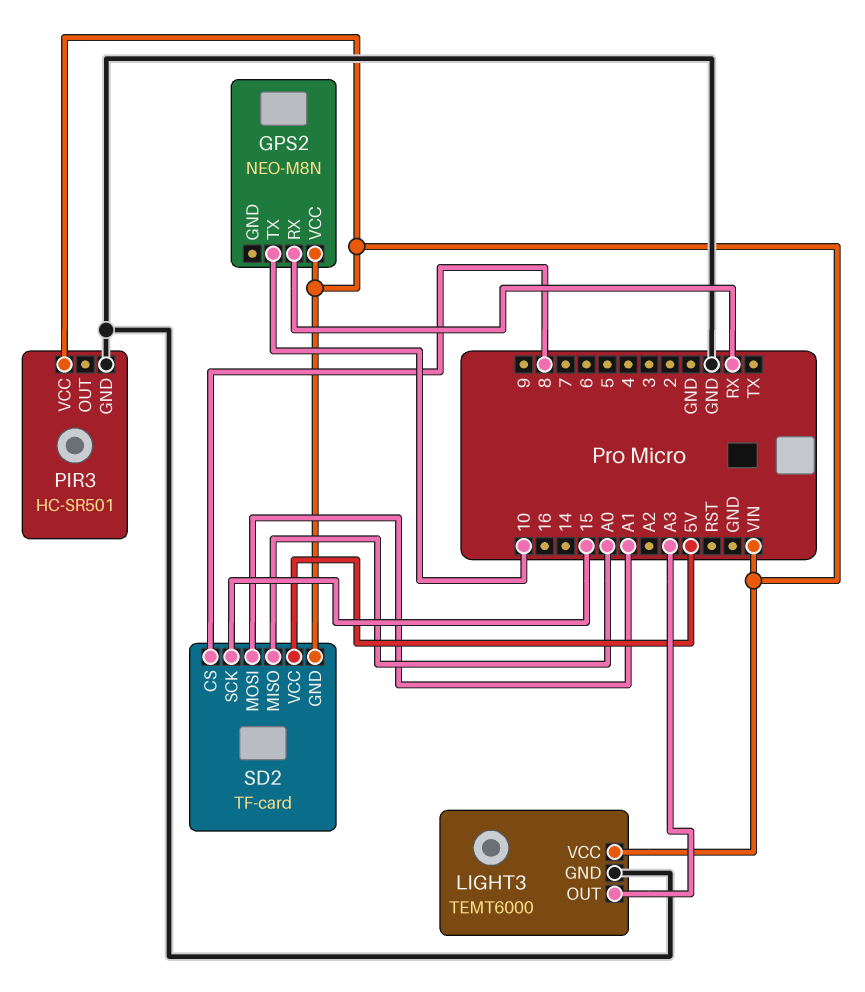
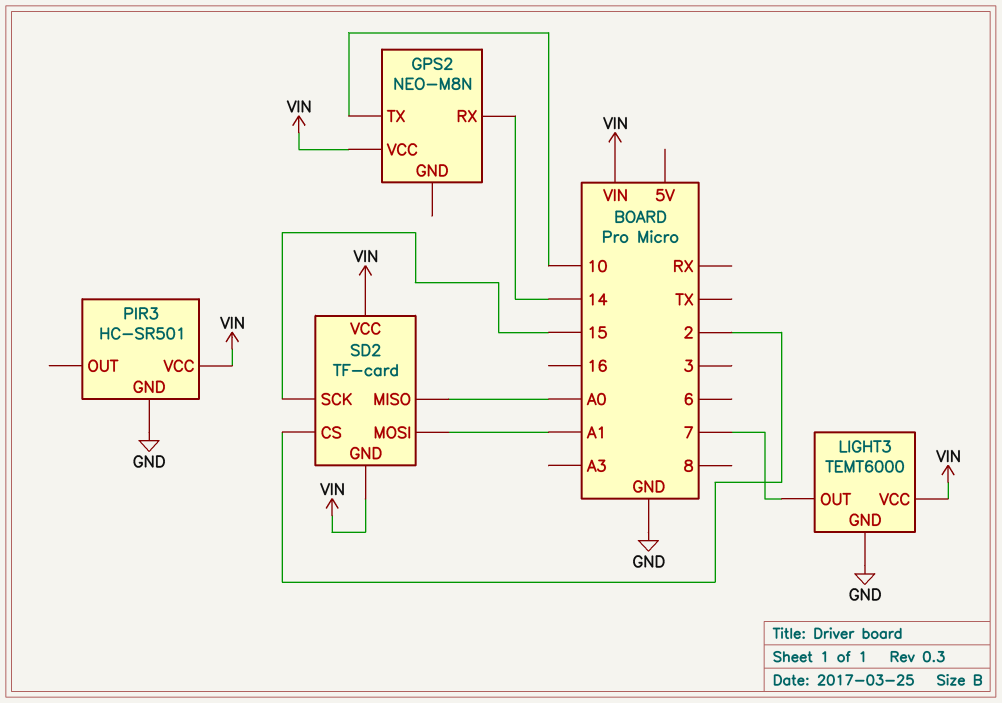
GPS2 pin RX: RX -> 14
LIGHT3 pin OUT: A3 -> 7
SD2 pin CS: 8 -> 2
SD2 pin VCC: 5V -> VIN

